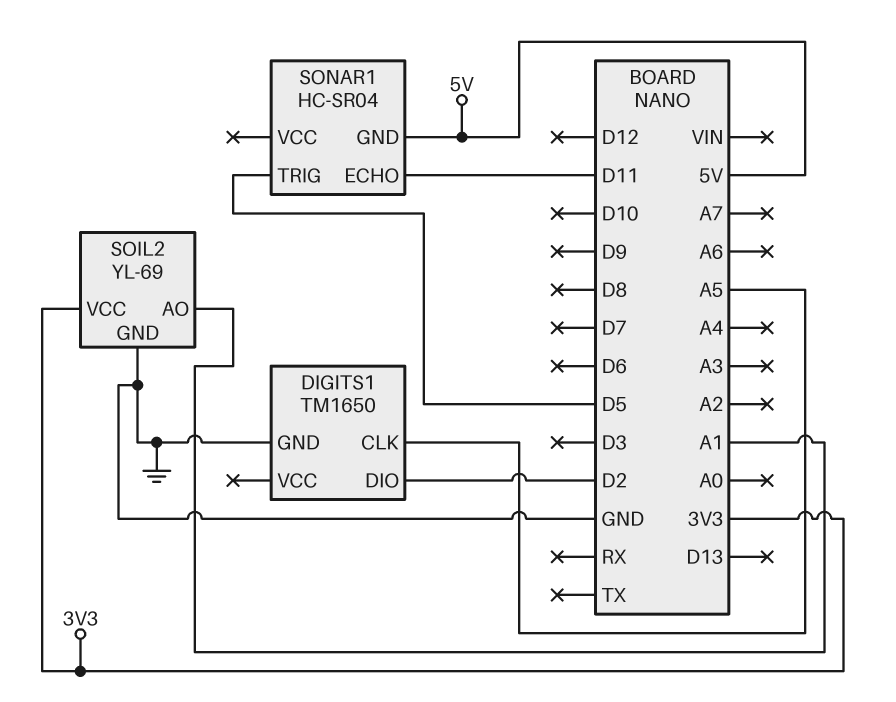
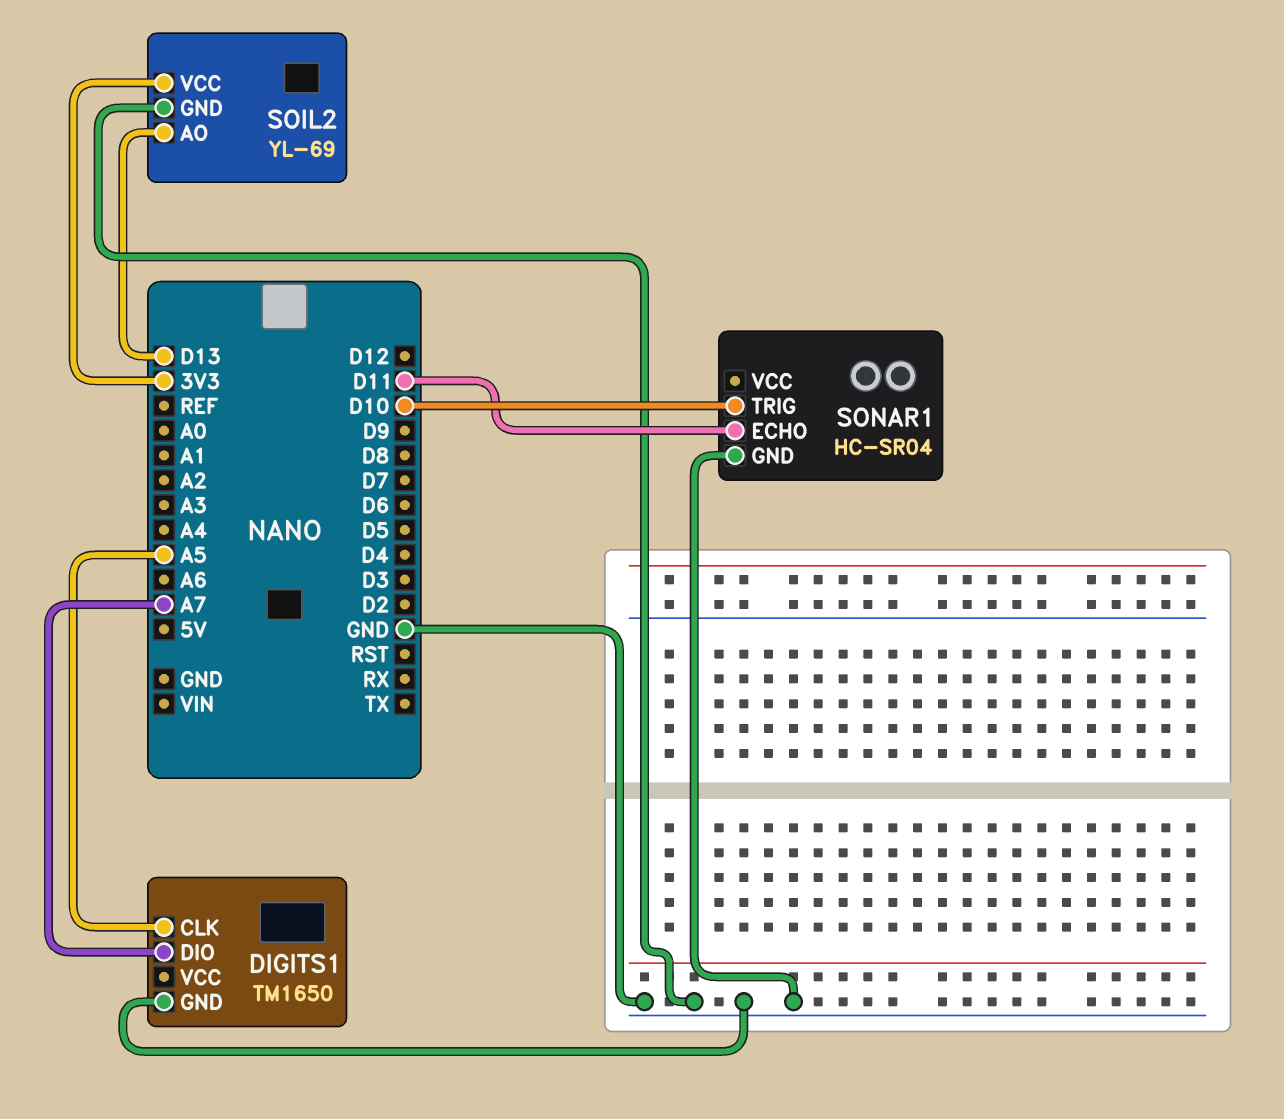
DIGITS1 pin DIO: D2 -> A7
SOIL2 pin AO: A1 -> D13
SONAR1 pin GND: 5V -> GND
SONAR1 pin TRIG: D5 -> D10

